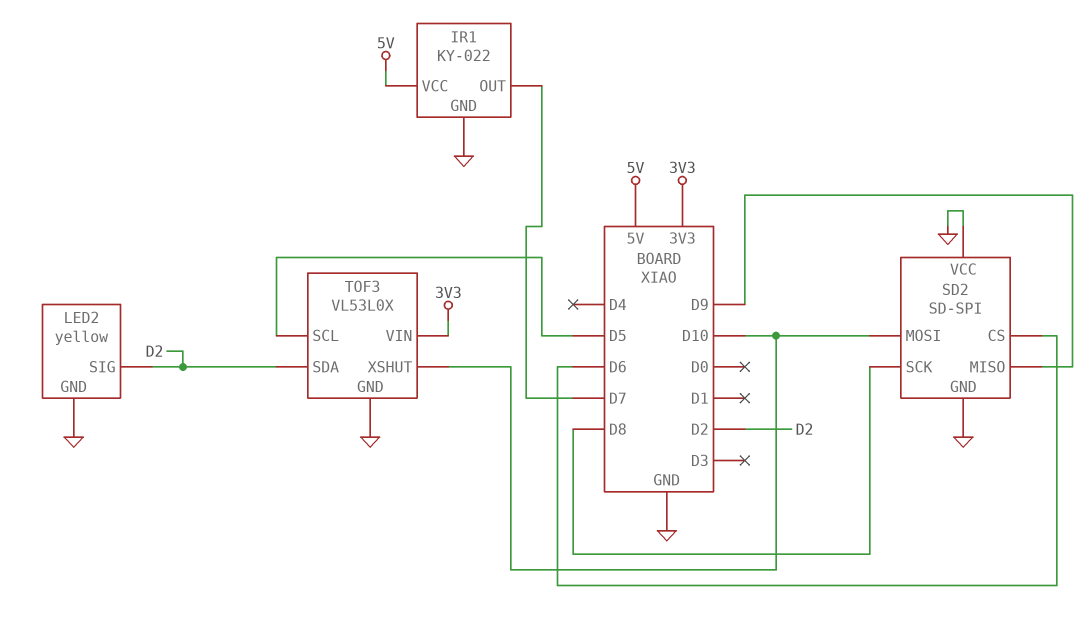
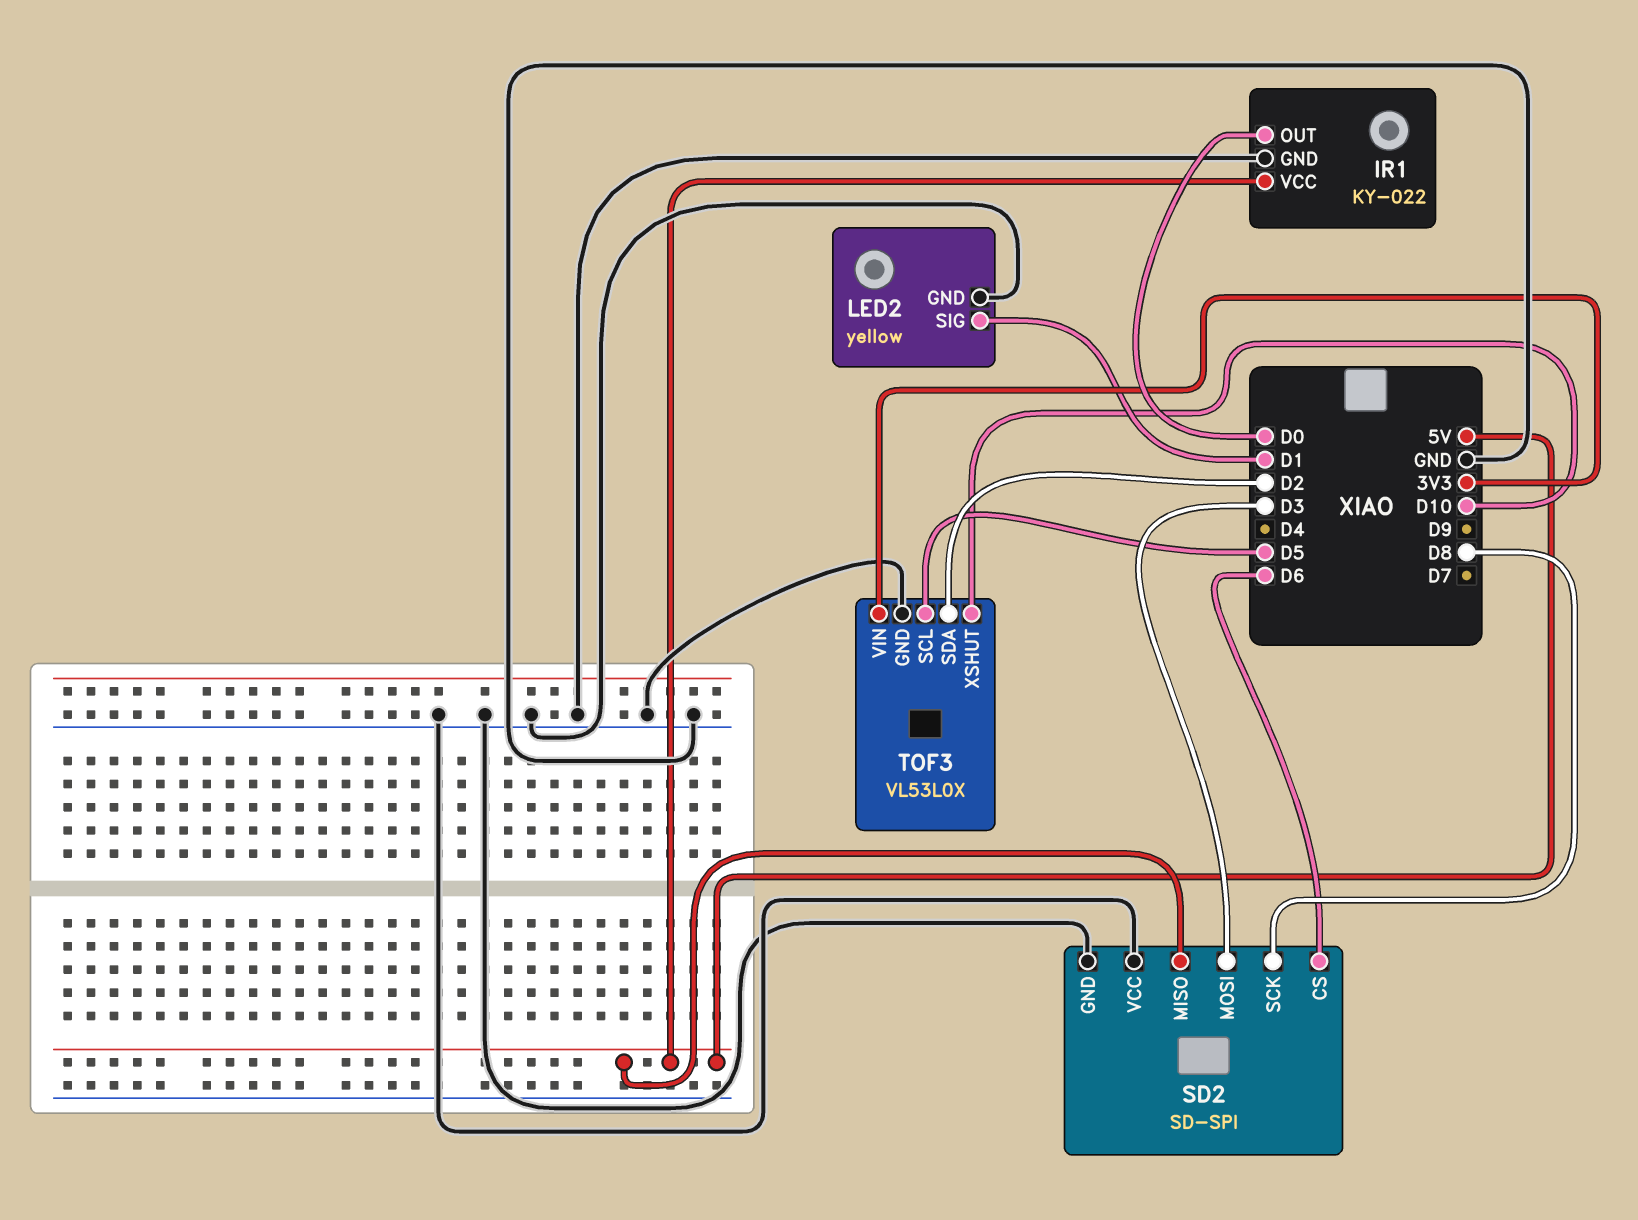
IR1 pin OUT: D7 -> D0
LED2 pin SIG: D2 -> D1
SD2 pin MISO: D9 -> 5V
SD2 pin MOSI: D10 -> D3

